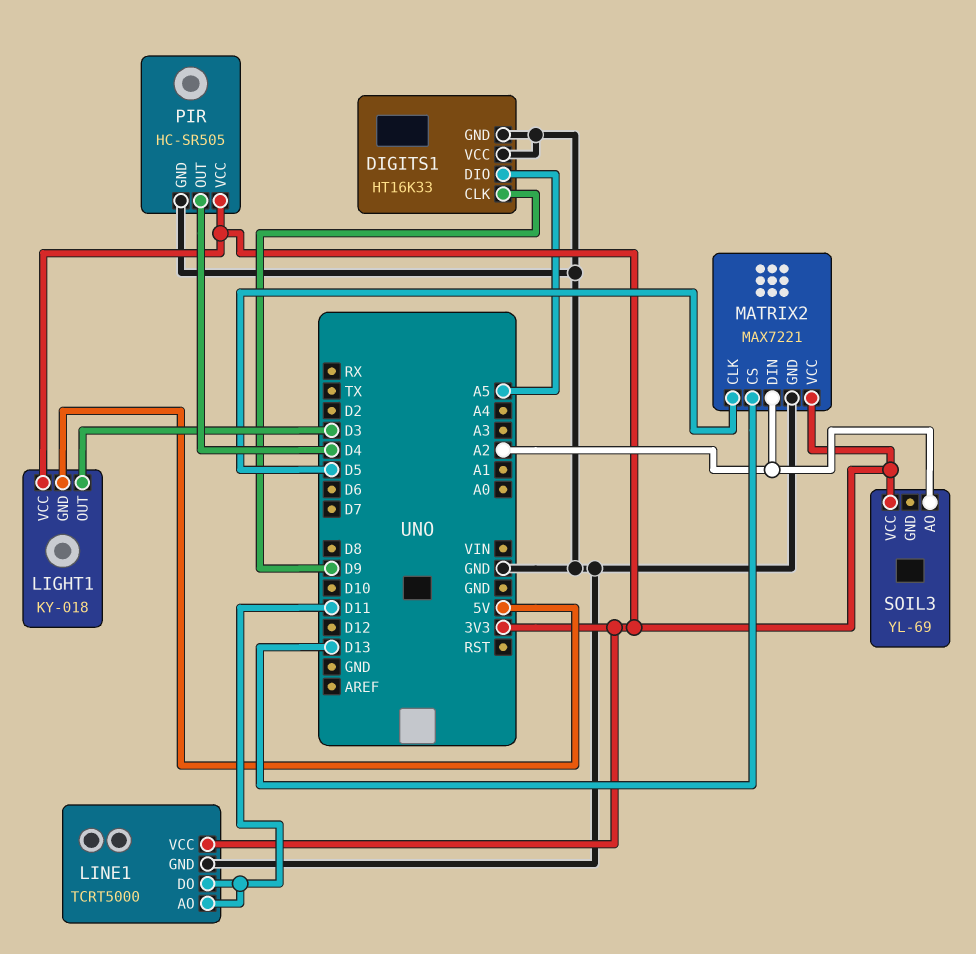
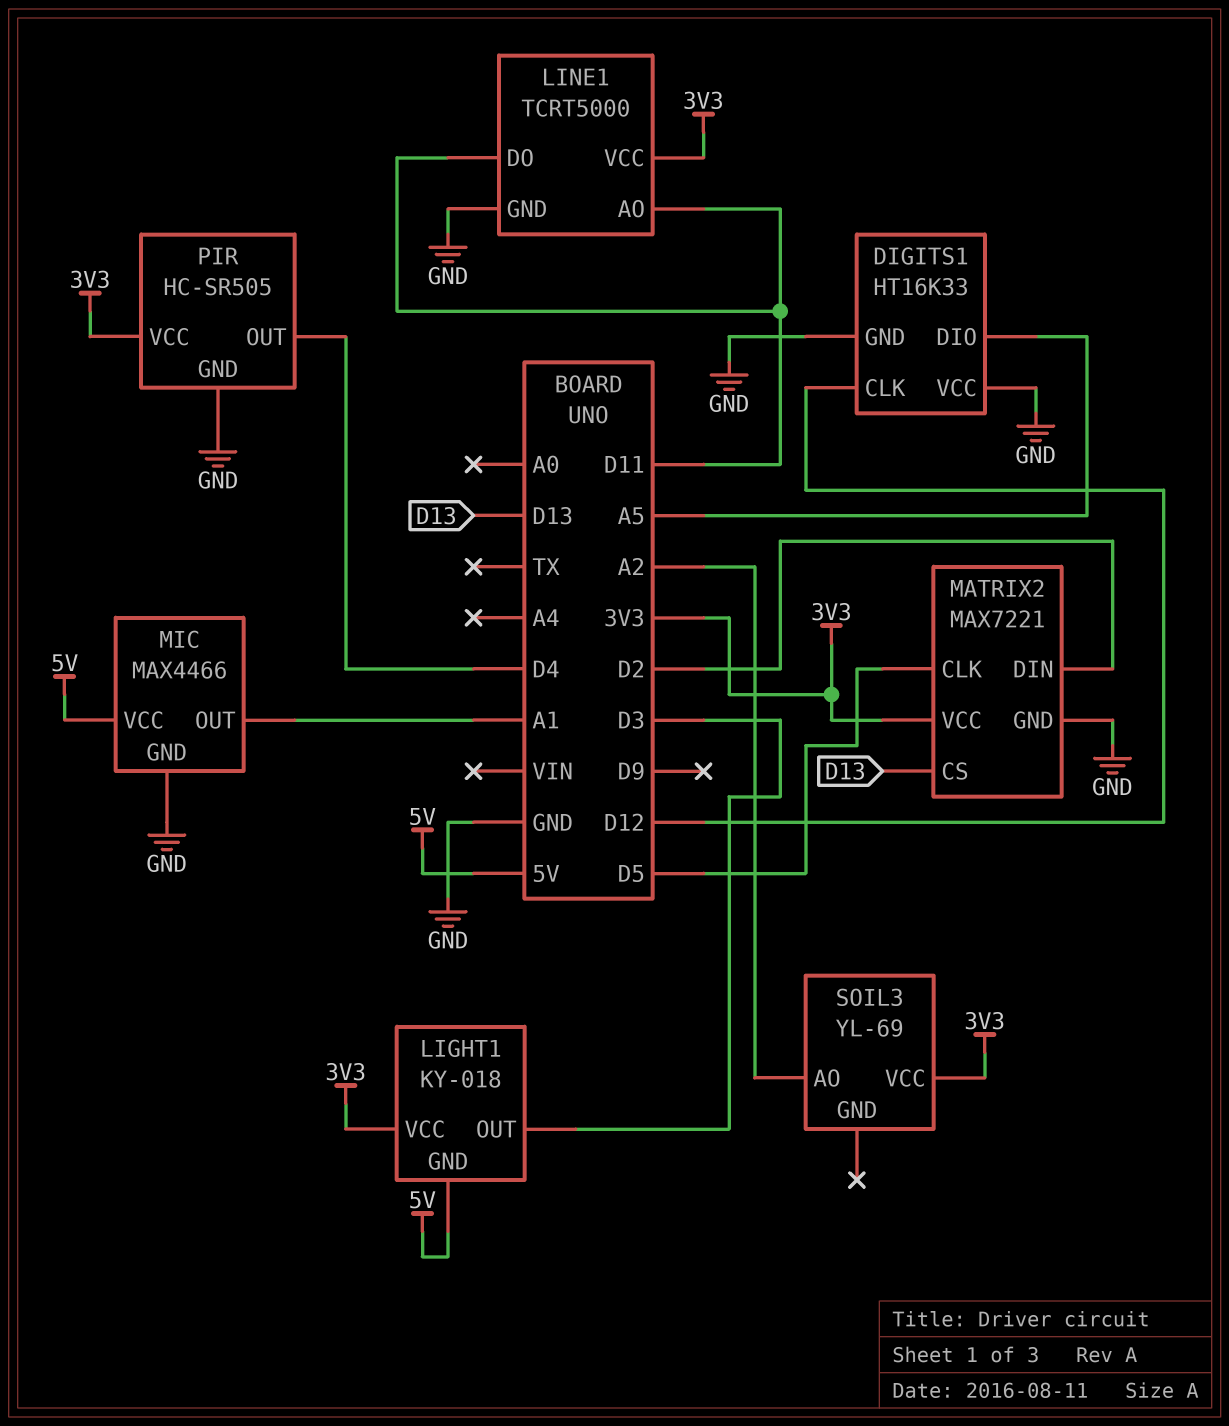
DIGITS1 pin CLK: D9 -> D12
MATRIX2 pin DIN: A2 -> D2
MIC: none -> MAX4466
MIC pin GND: none -> GND
MIC pin OUT: none -> A1
MIC pin VCC: none -> 5V

